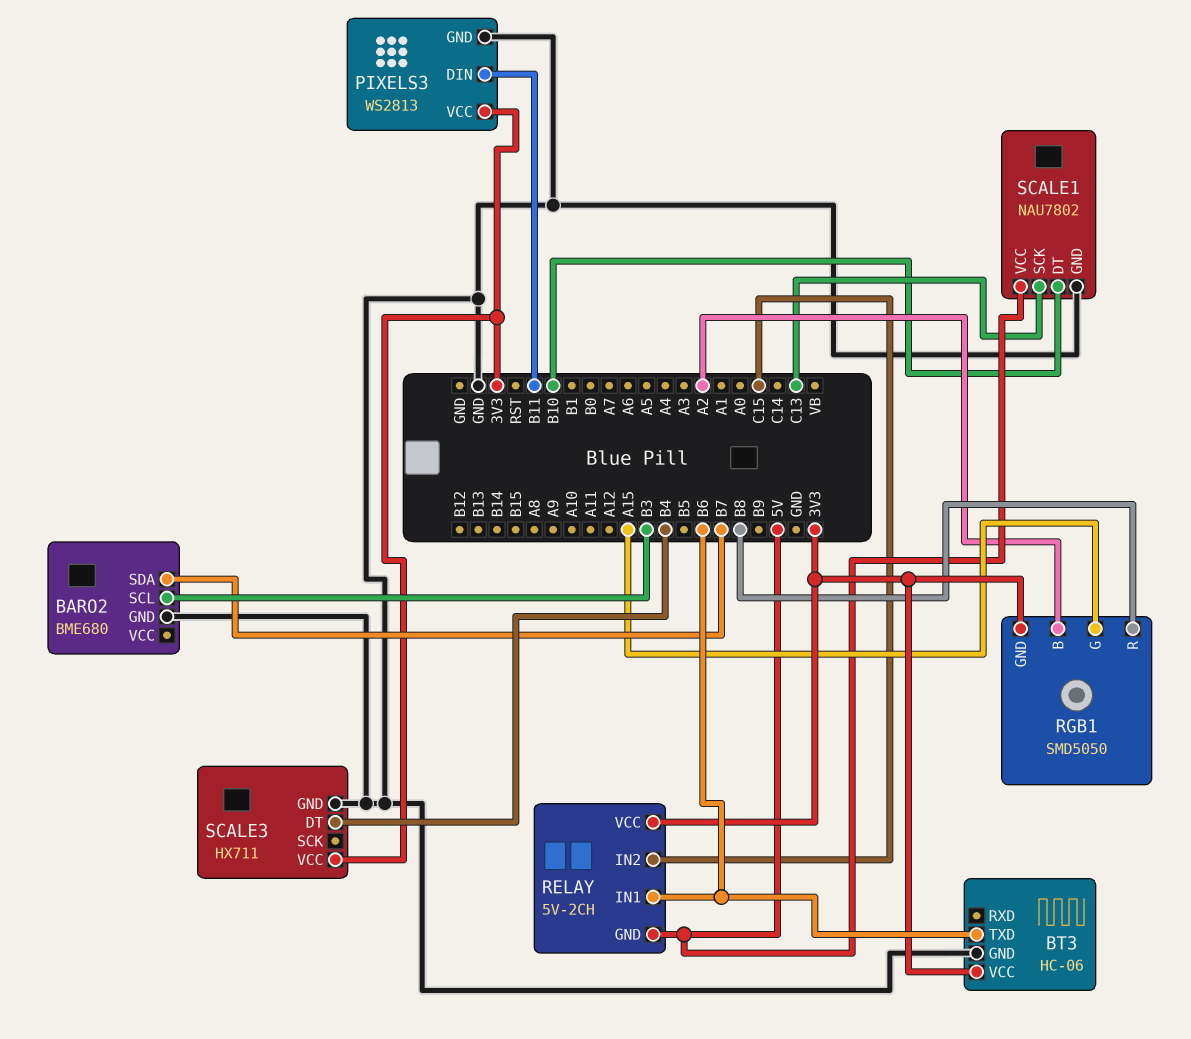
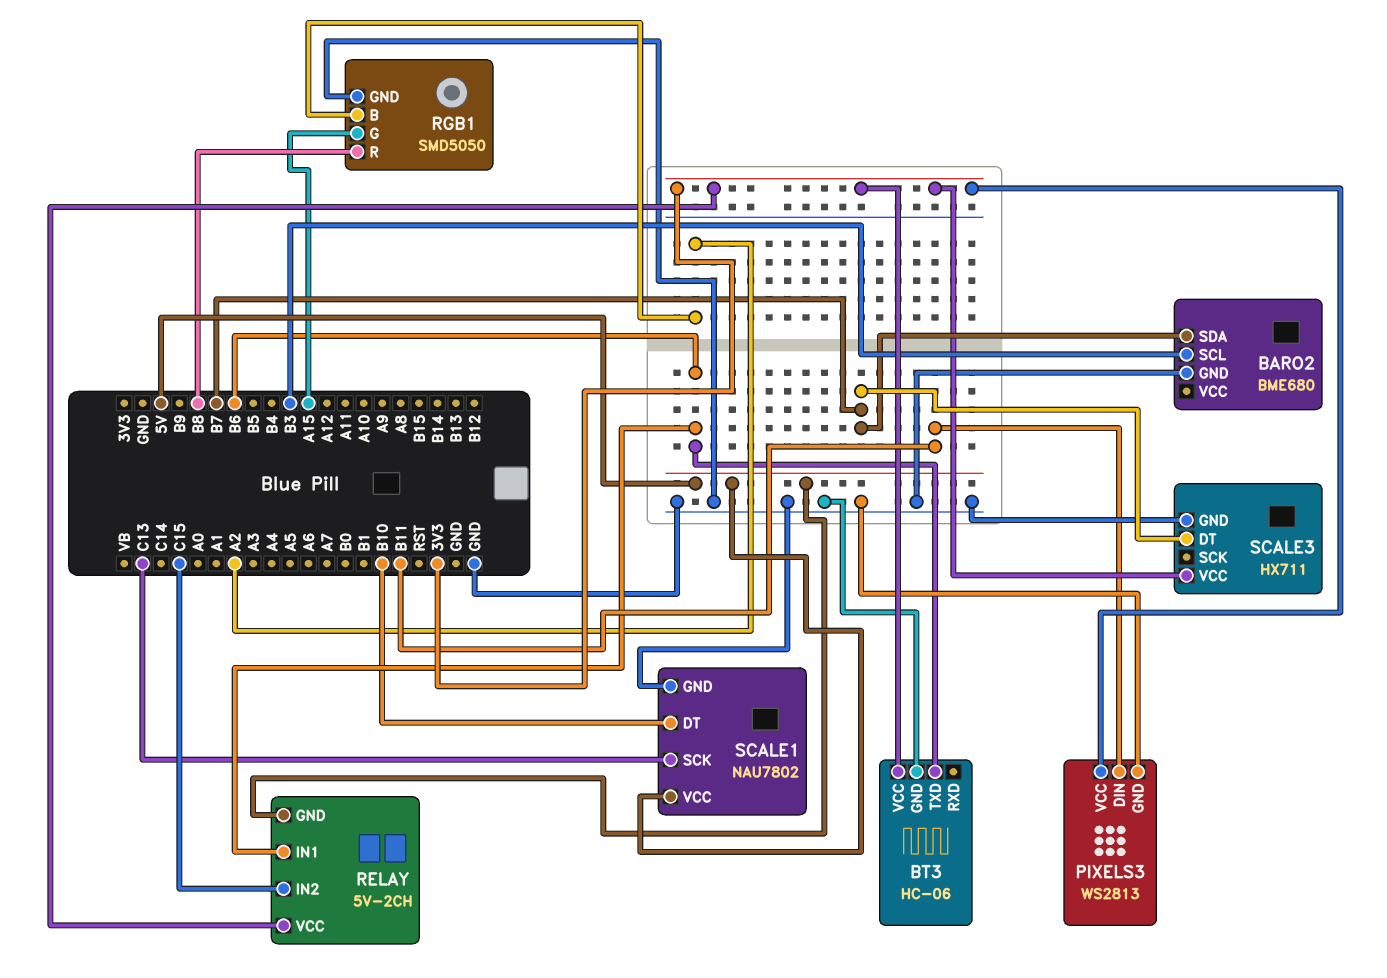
RGB1 pin GND: 3V3 -> GND
SCALE3 pin DT: B4 -> B7

